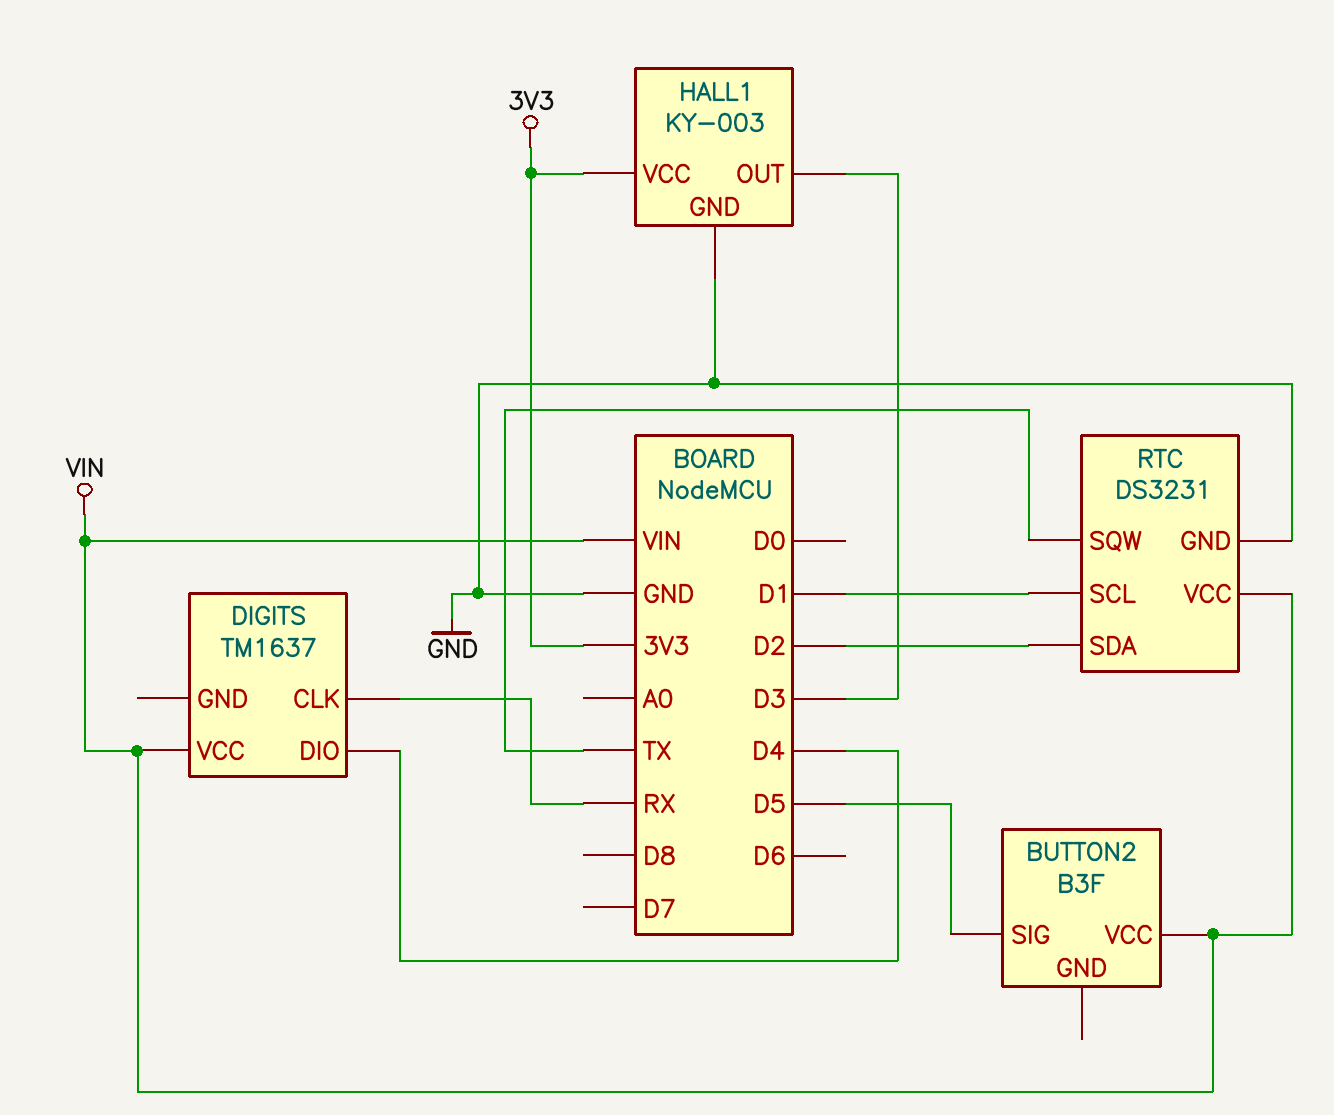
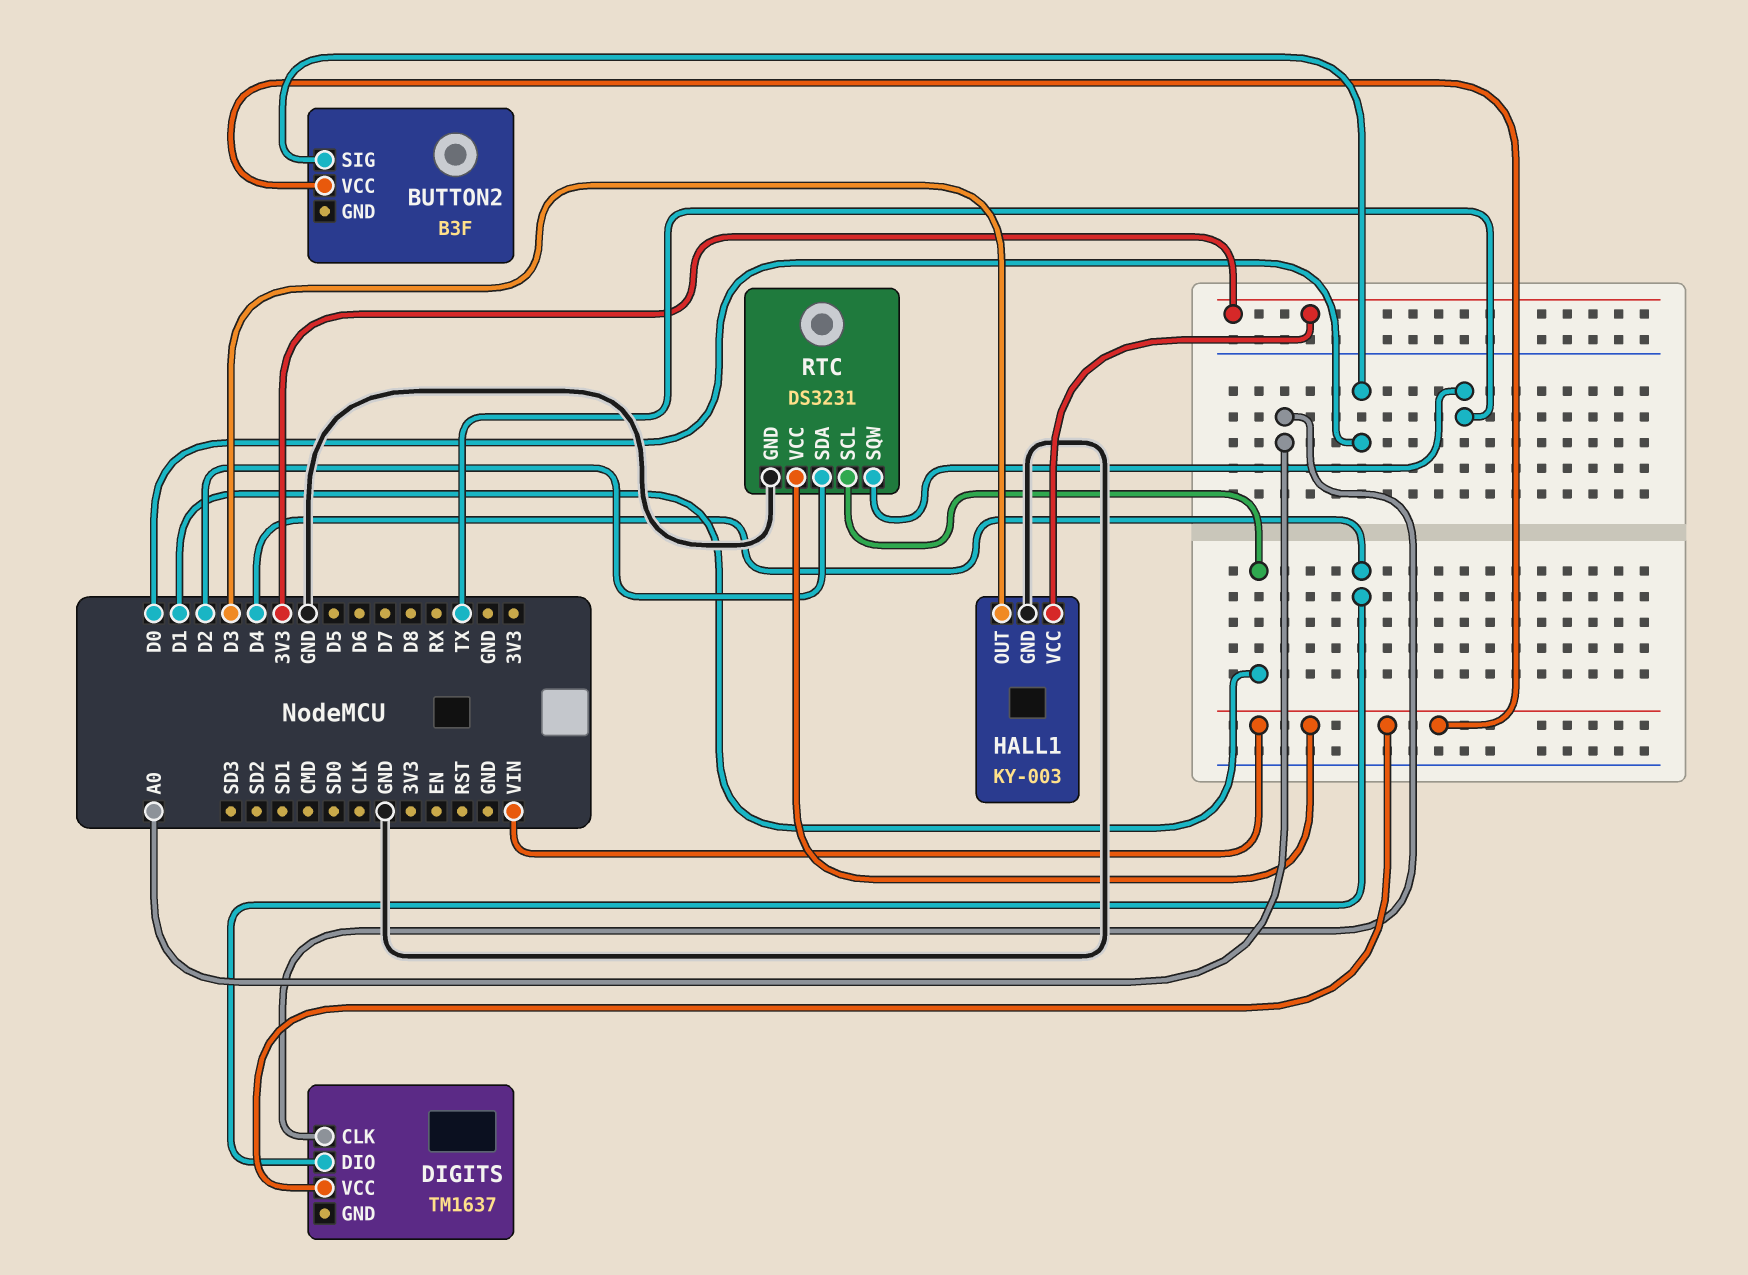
BUTTON2 pin SIG: D5 -> D0
DIGITS pin CLK: RX -> A0

